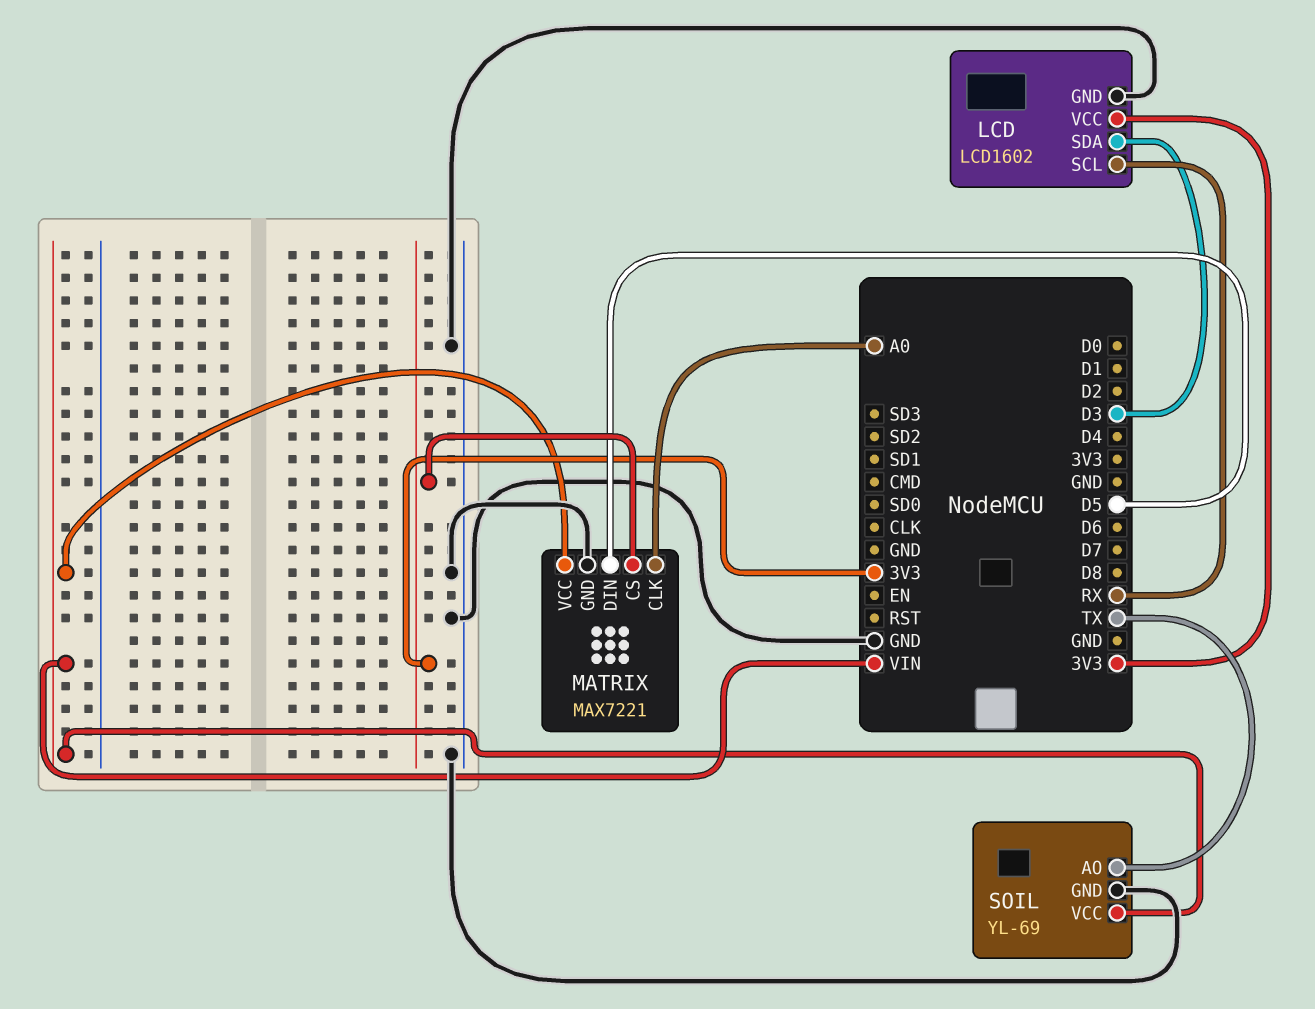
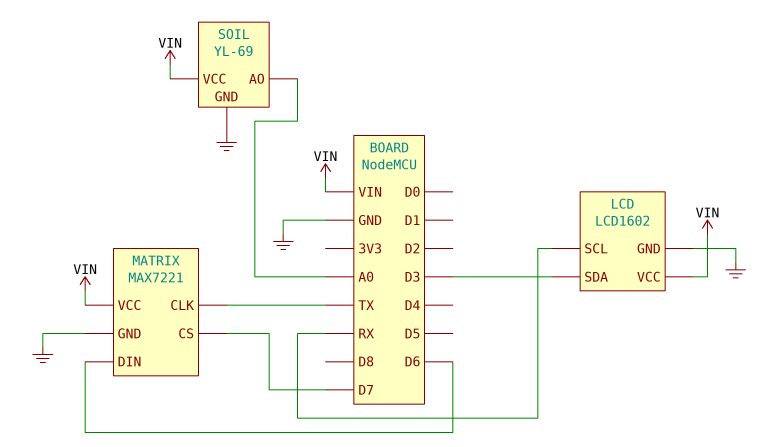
LCD pin VCC: 3V3 -> VIN
MATRIX pin CLK: A0 -> TX
MATRIX pin CS: 3V3 -> D7
MATRIX pin DIN: D5 -> D6
SOIL pin AO: TX -> A0

